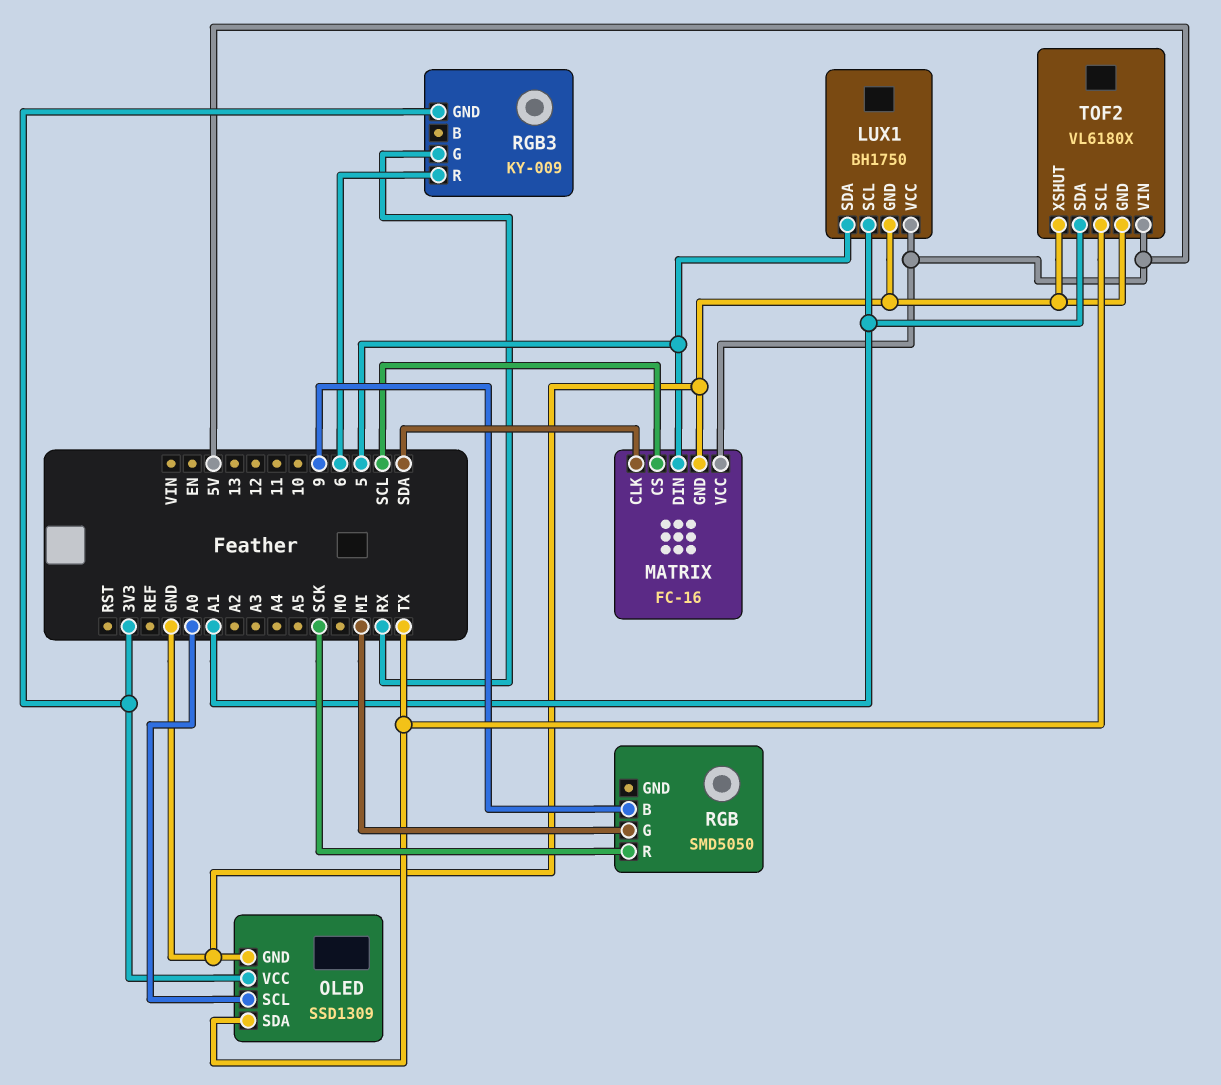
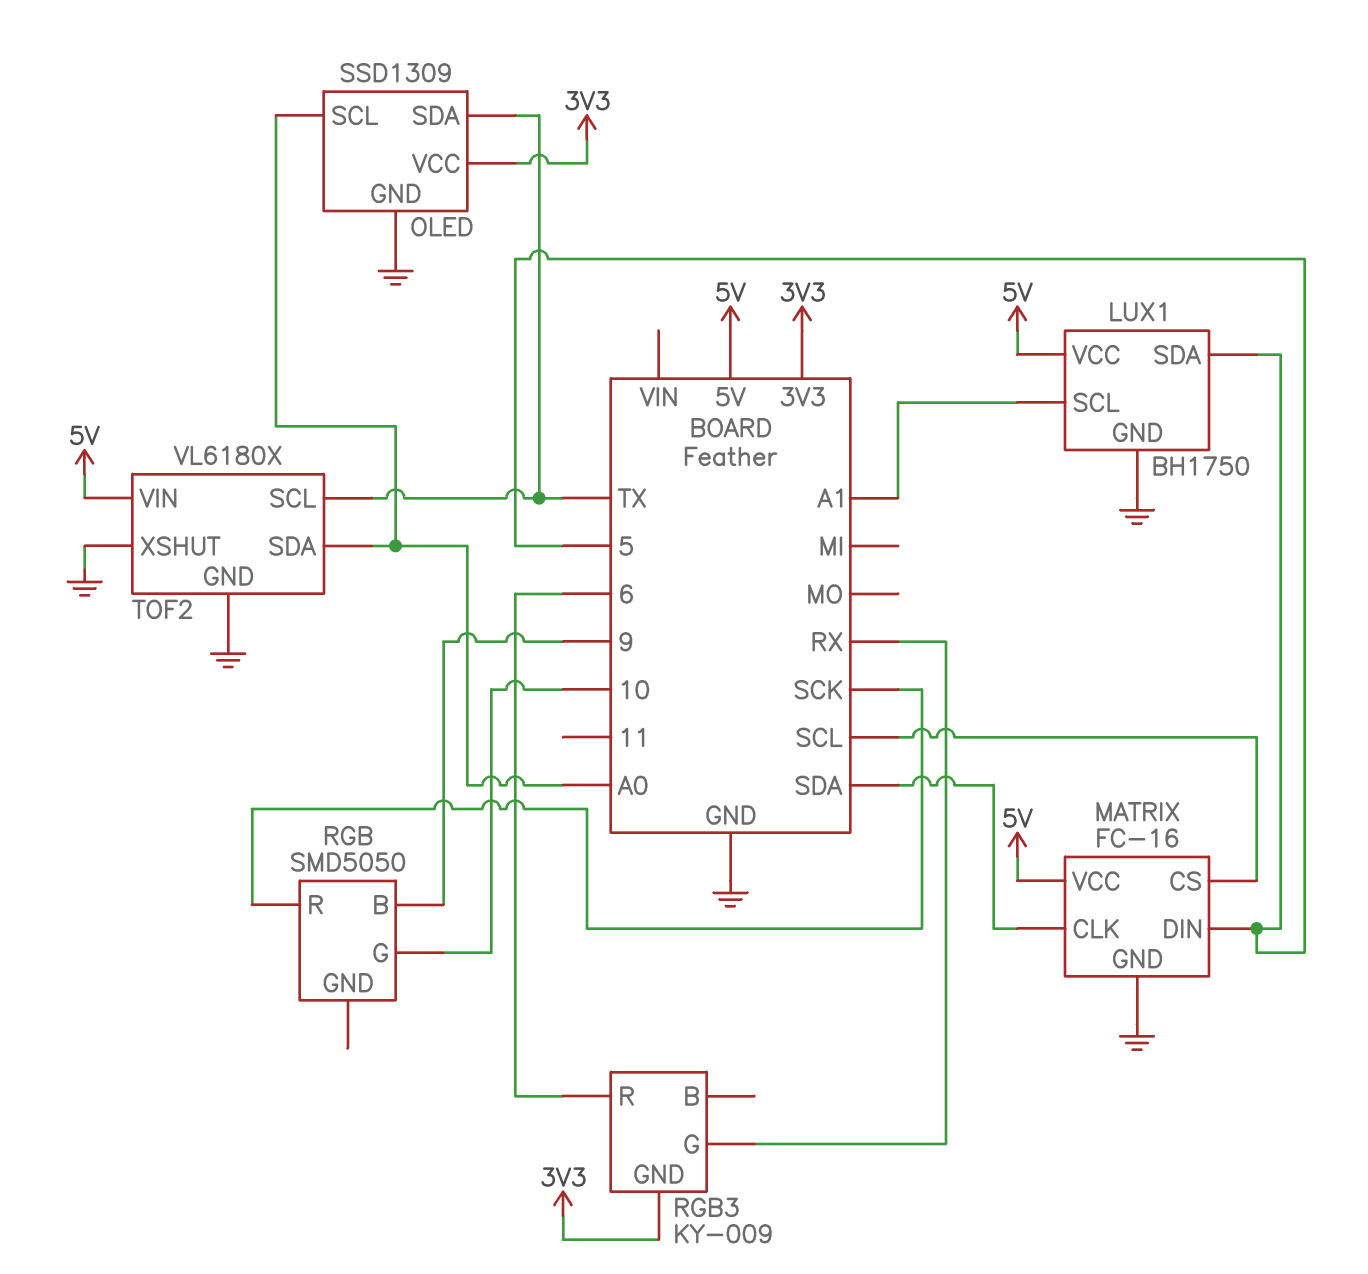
RGB pin G: MI -> 10
TOF2 pin SDA: A1 -> A0

